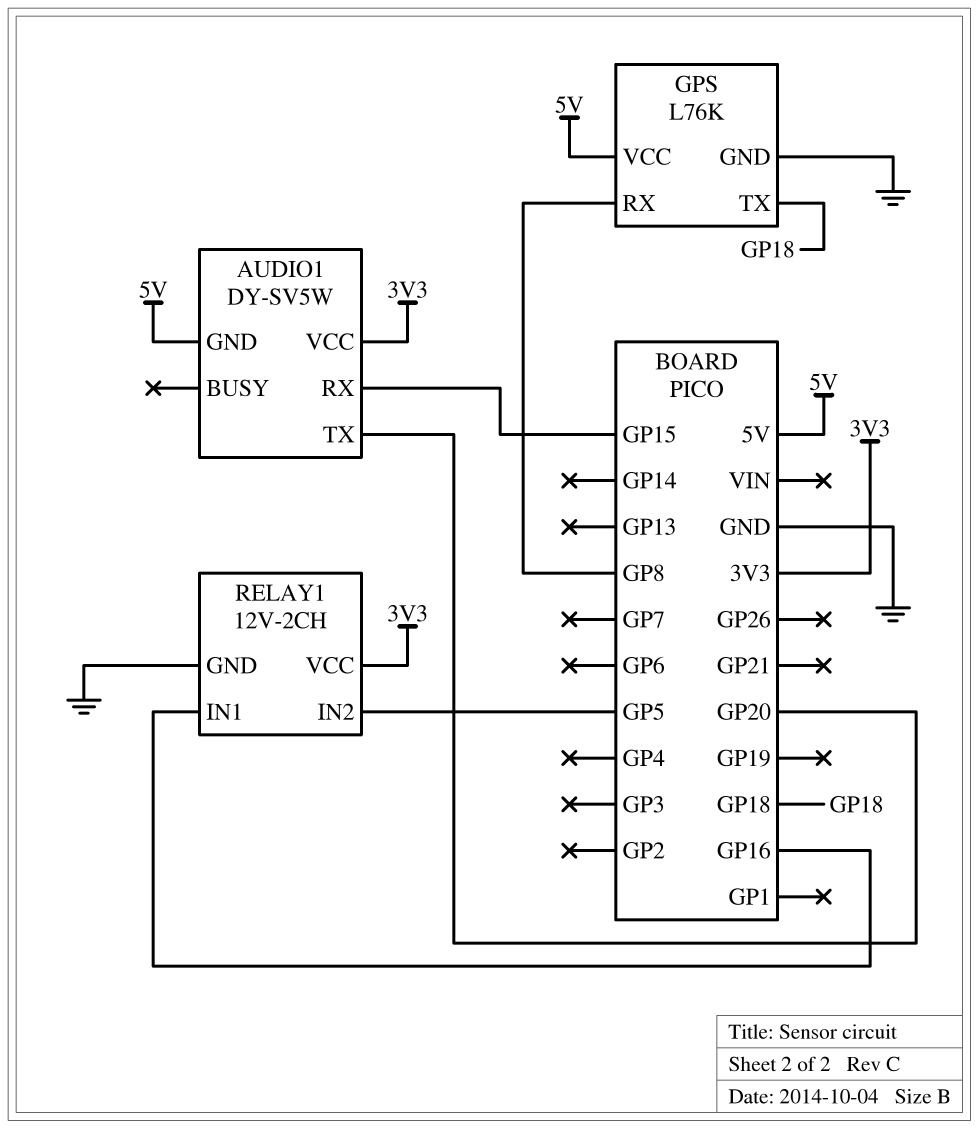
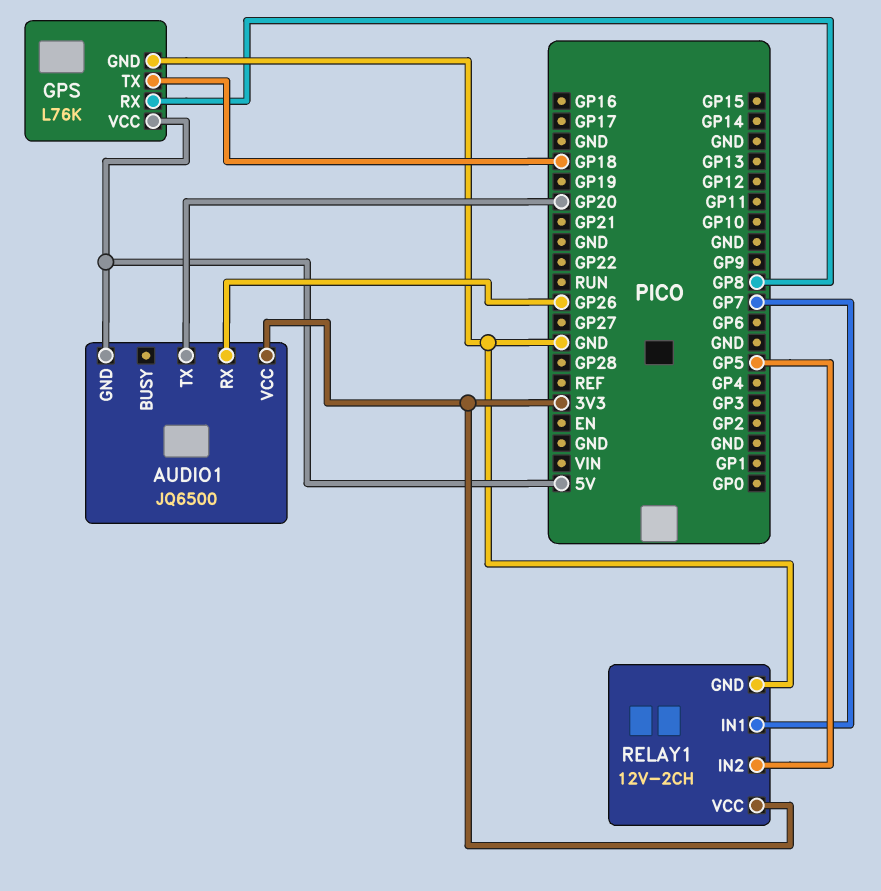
AUDIO1: DY-SV5W -> JQ6500
AUDIO1 pin RX: GP15 -> GP26
RELAY1 pin IN1: GP16 -> GP7

